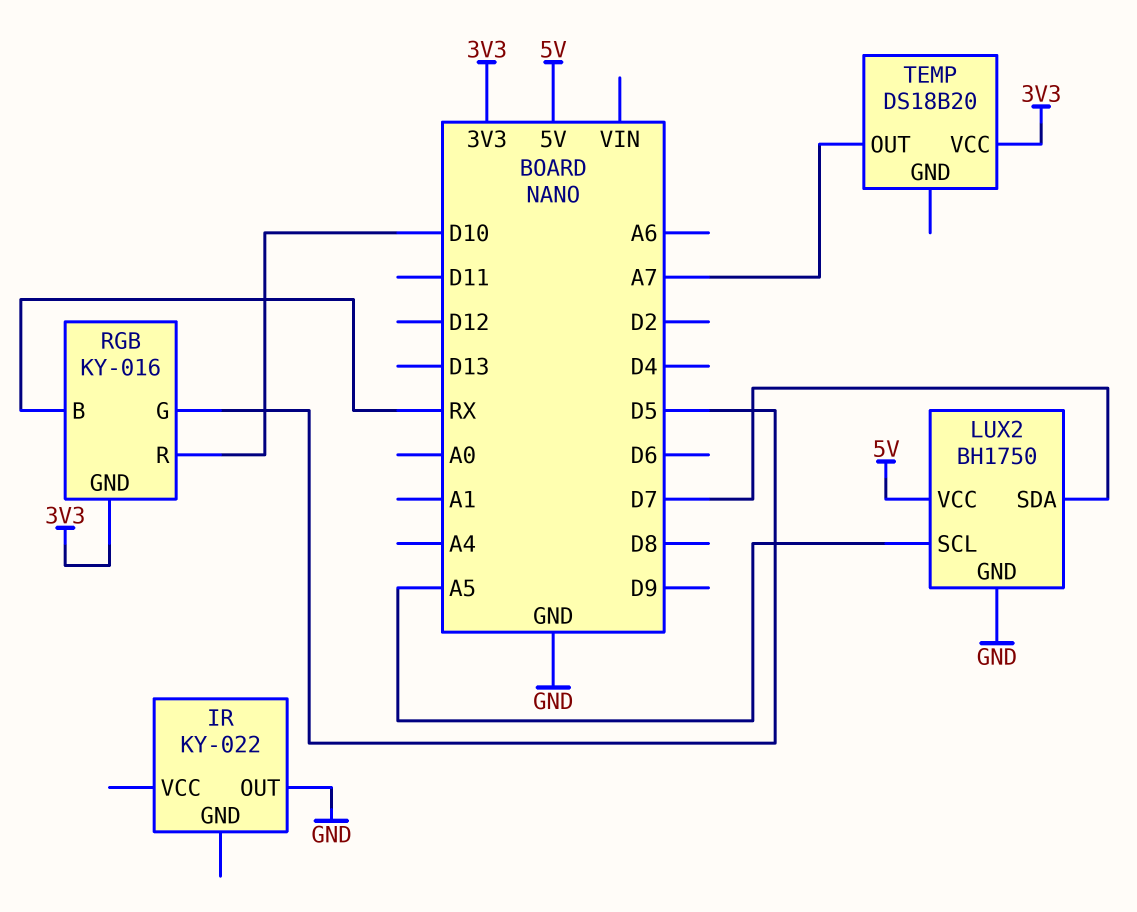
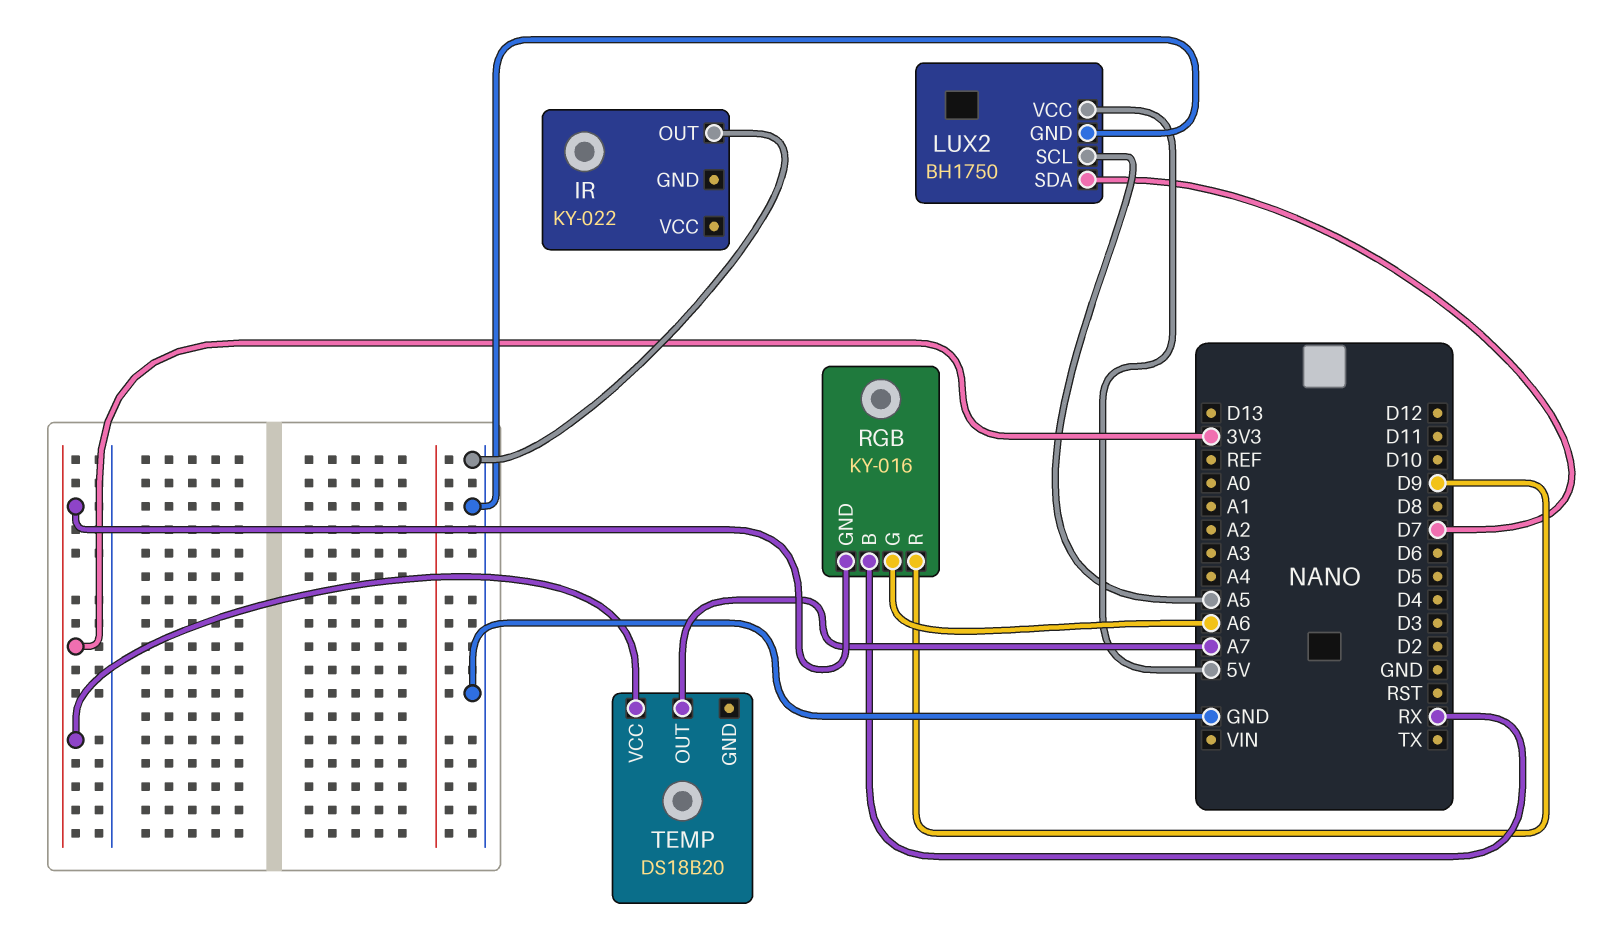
RGB pin G: D5 -> A6
RGB pin R: D10 -> D9

